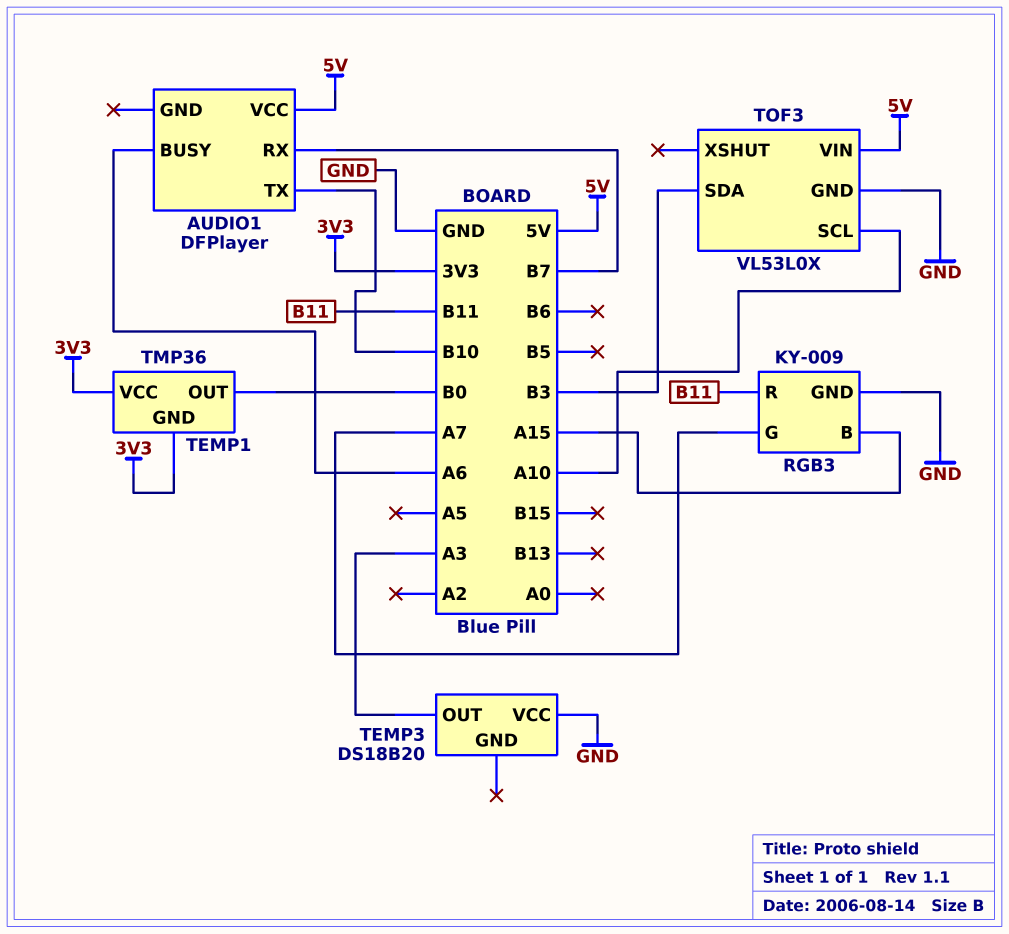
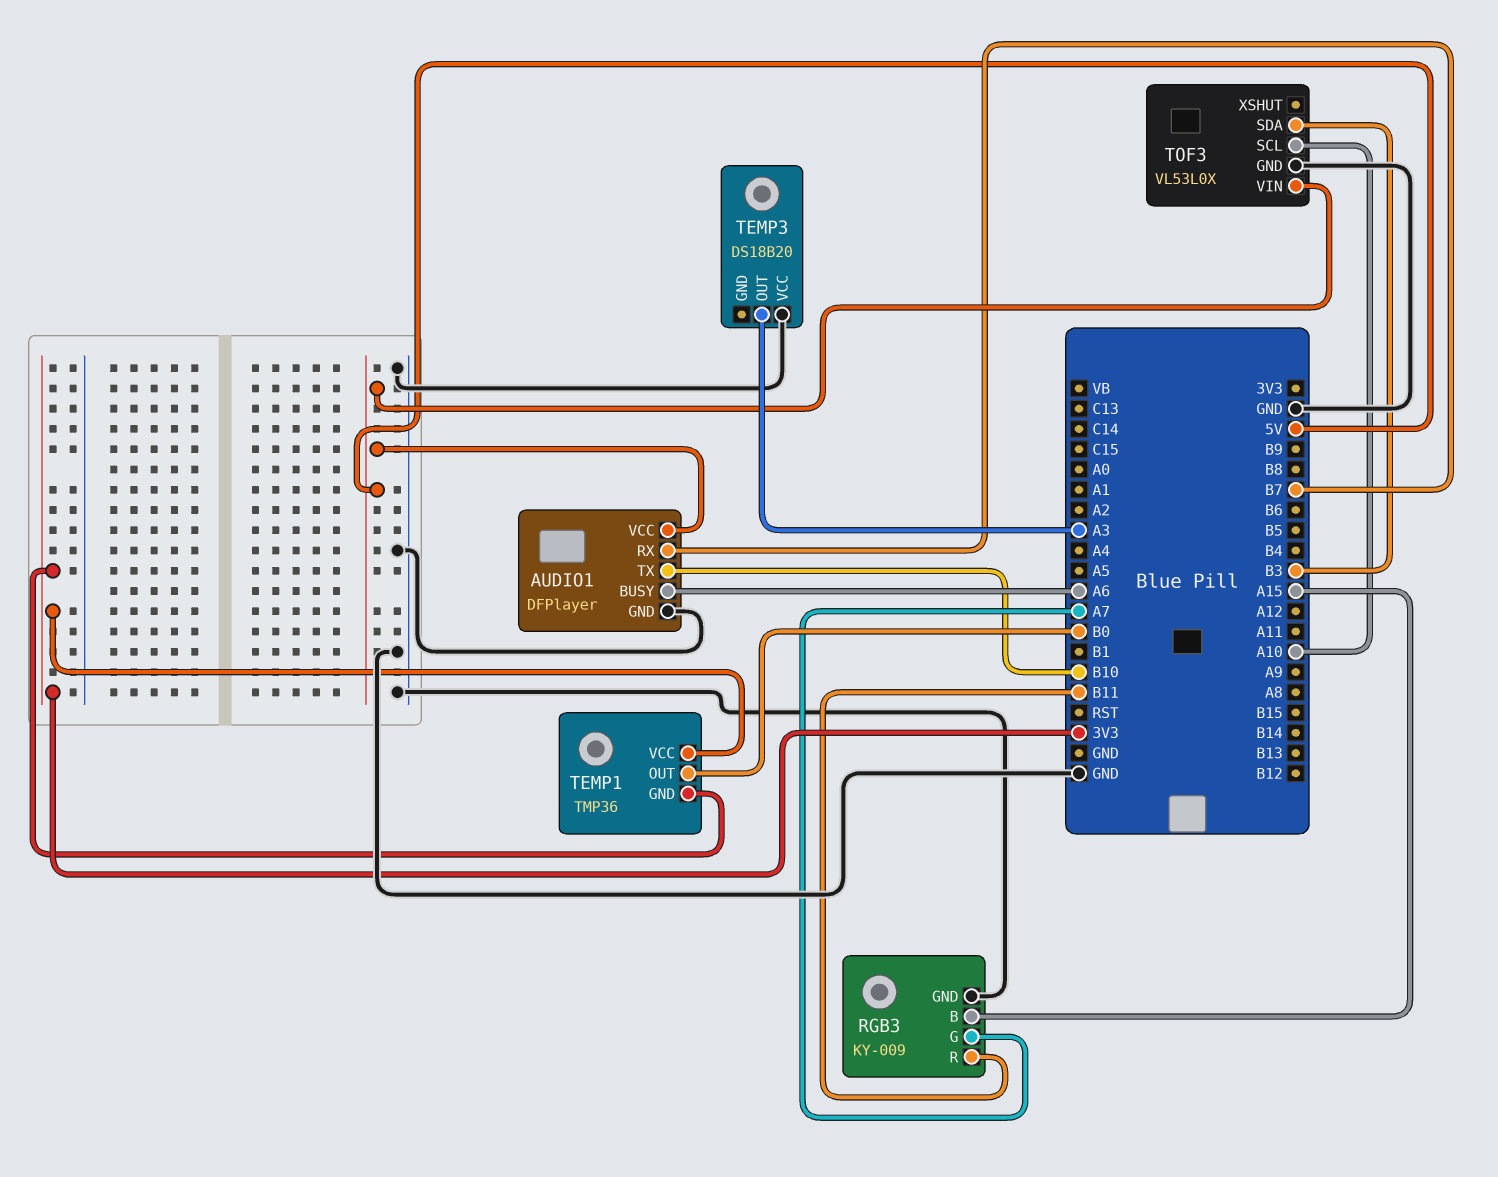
AUDIO1 pin GND: none -> GND

